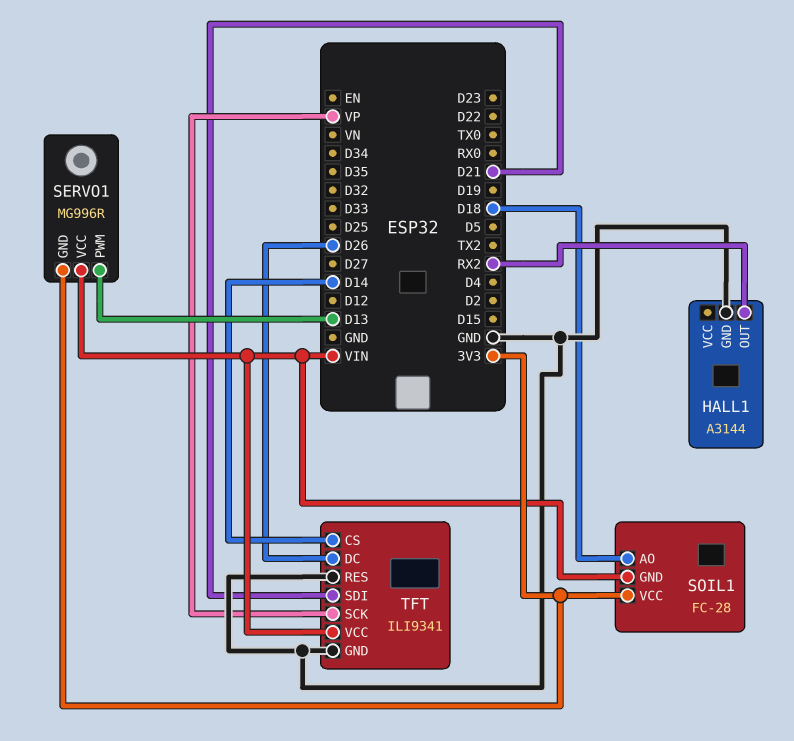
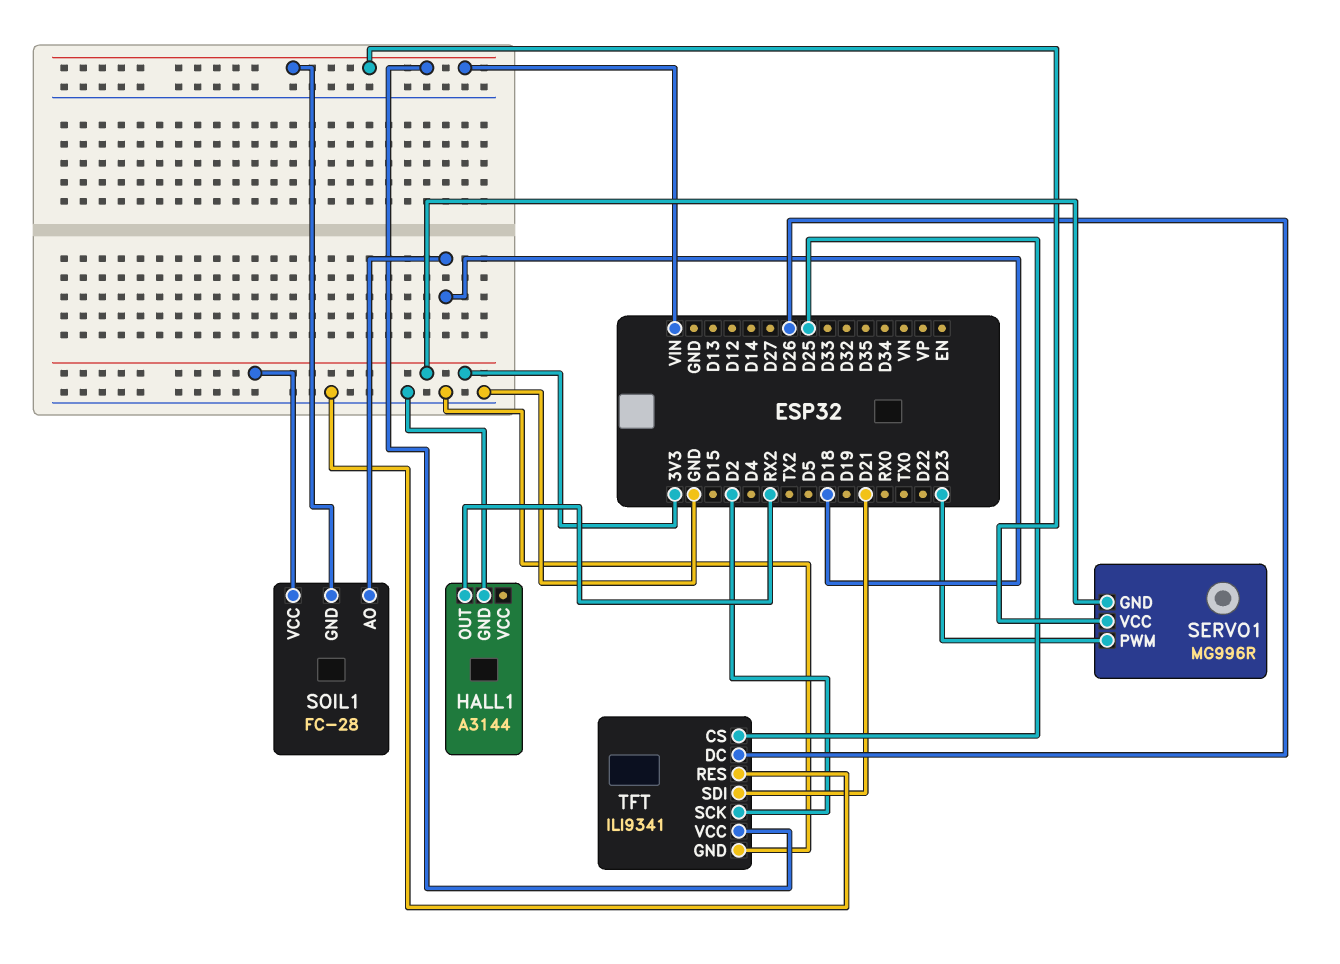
SERVO1 pin PWM: D13 -> D23
TFT pin CS: D14 -> D25
TFT pin SCK: VP -> D2

